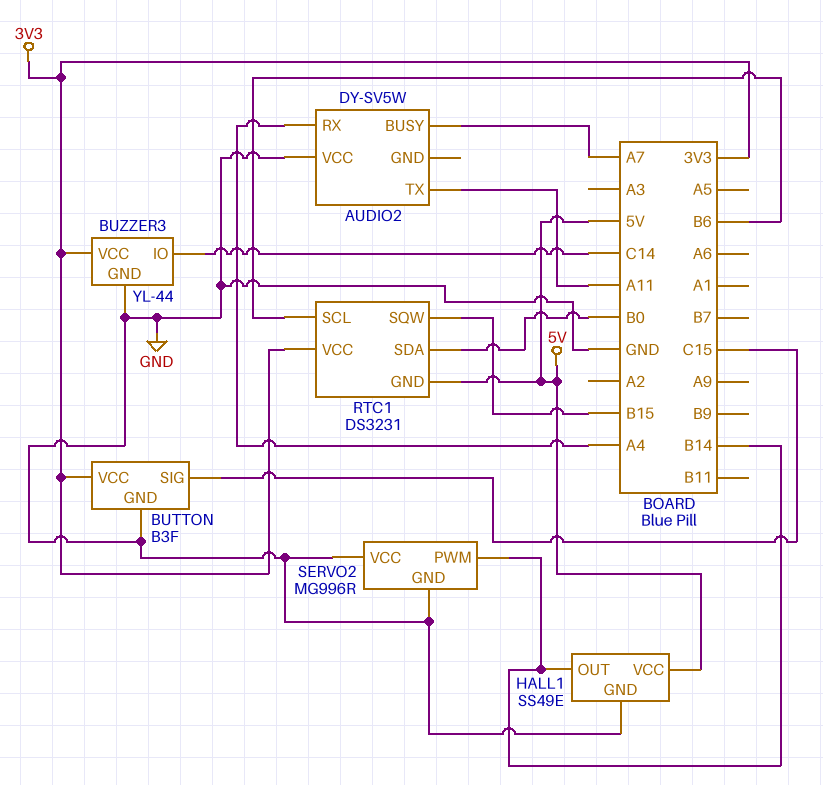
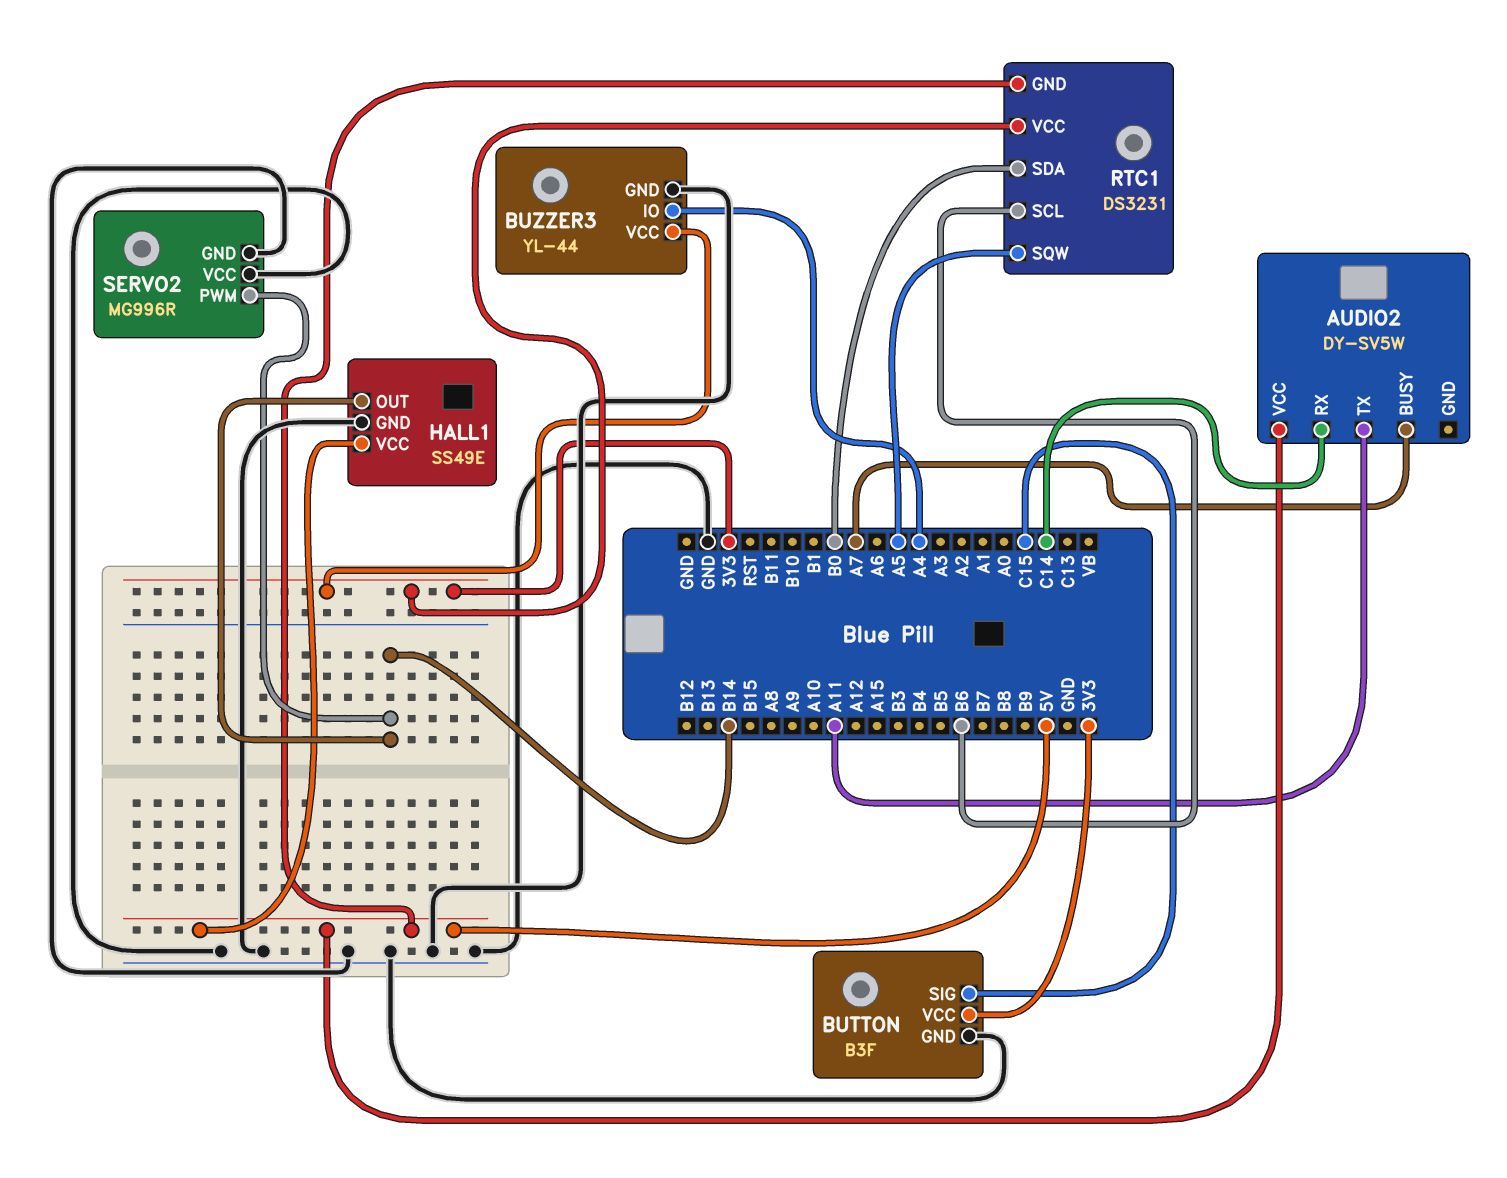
AUDIO2 pin RX: A4 -> C14
AUDIO2 pin VCC: GND -> 5V
BUZZER3 pin IO: C14 -> A4
RTC1 pin SQW: B15 -> A5

